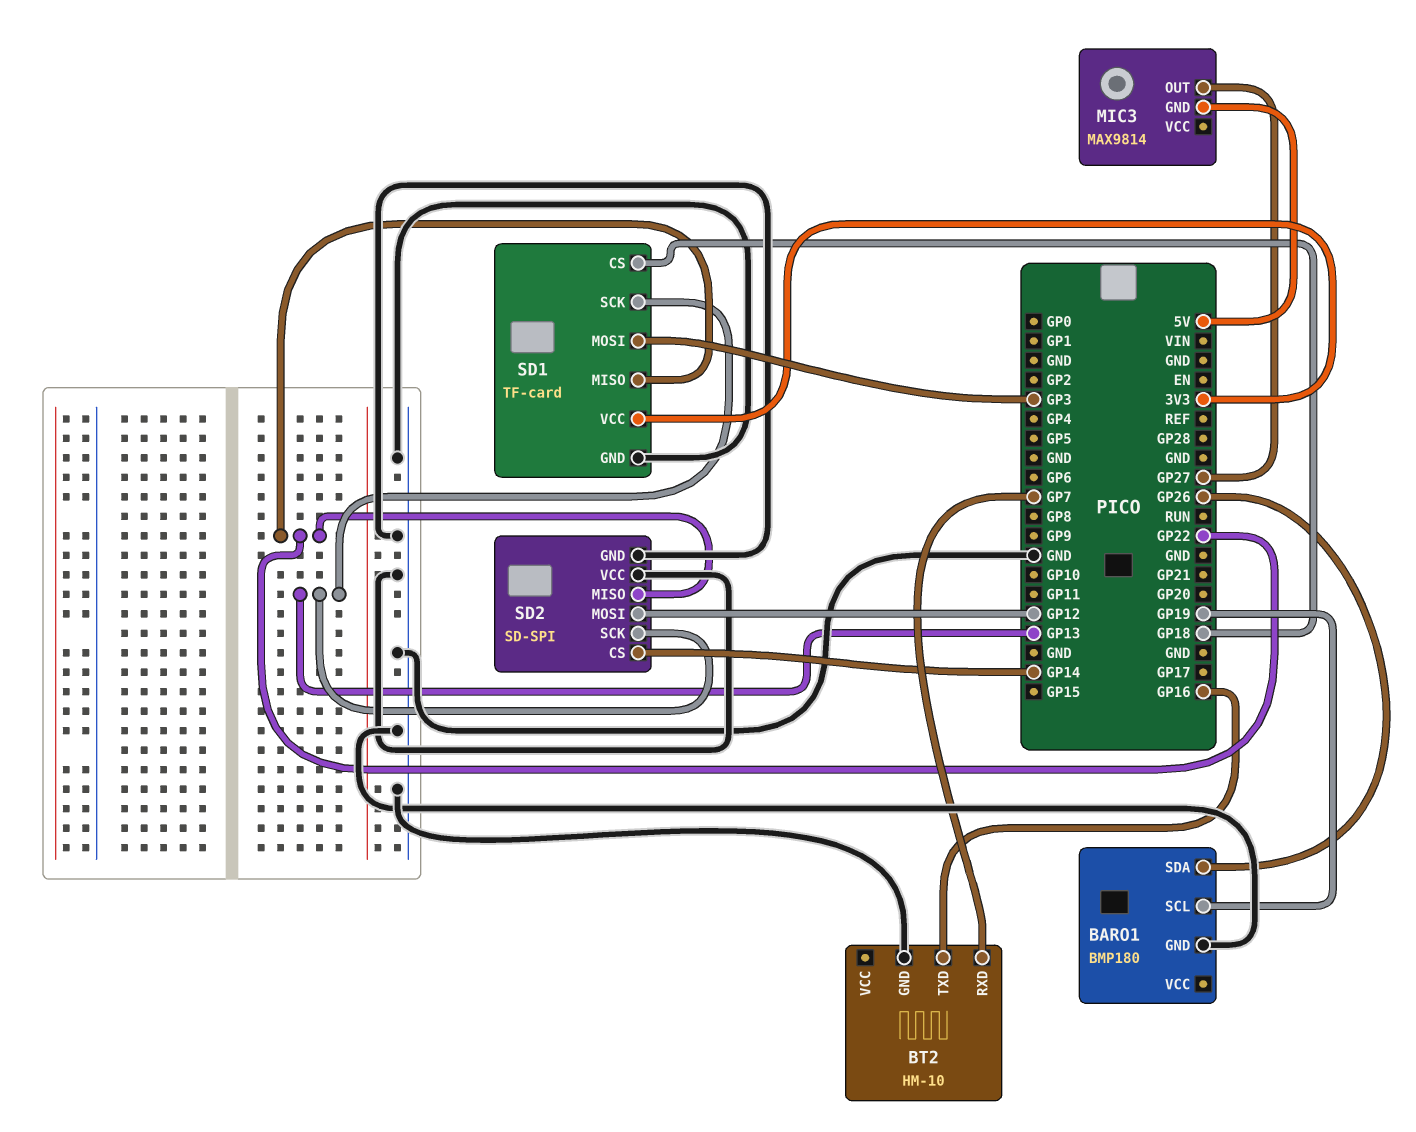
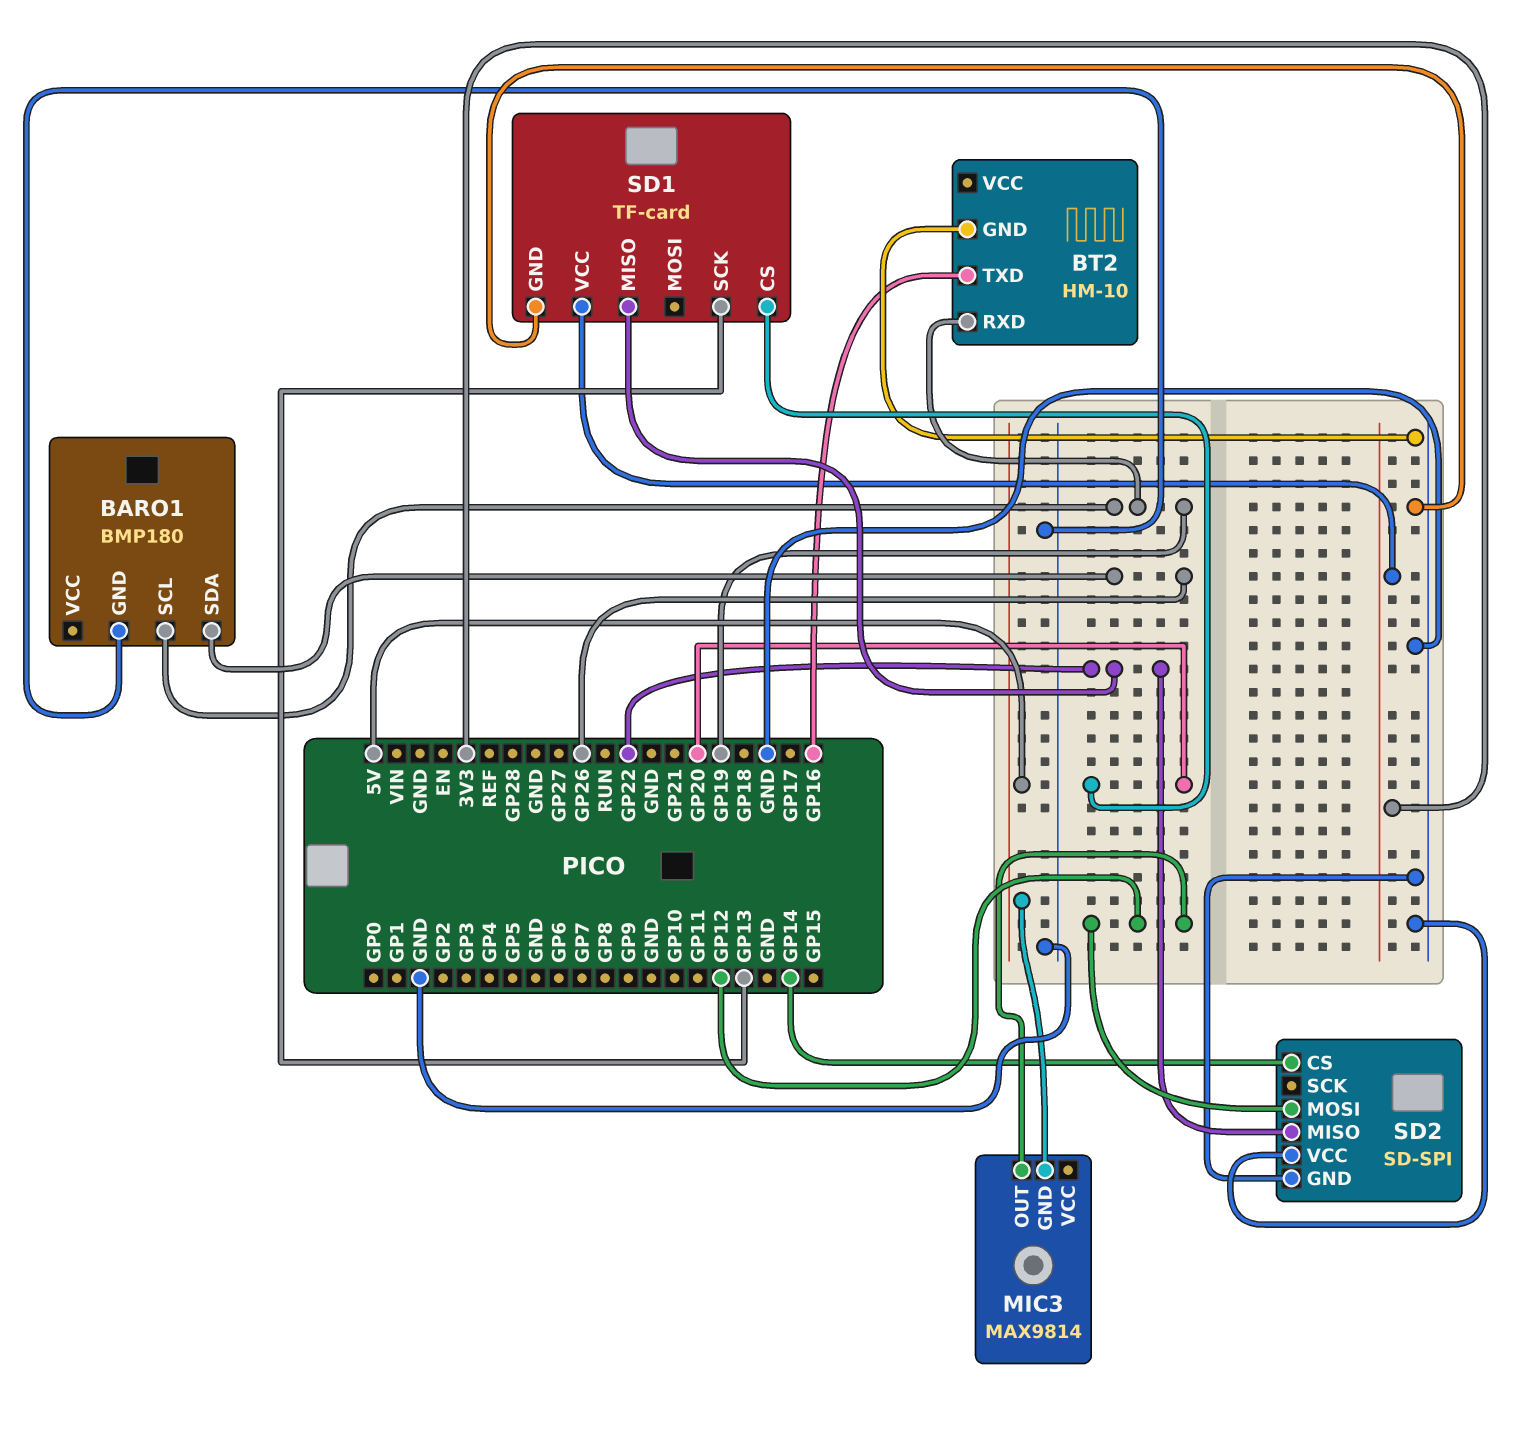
BT2 pin RXD: GP7 -> GP19
MIC3 pin OUT: GP27 -> GP12
SD1 pin CS: GP18 -> GP20
SD1 pin MOSI: GP3 -> none
SD2 pin SCK: GP13 -> none

